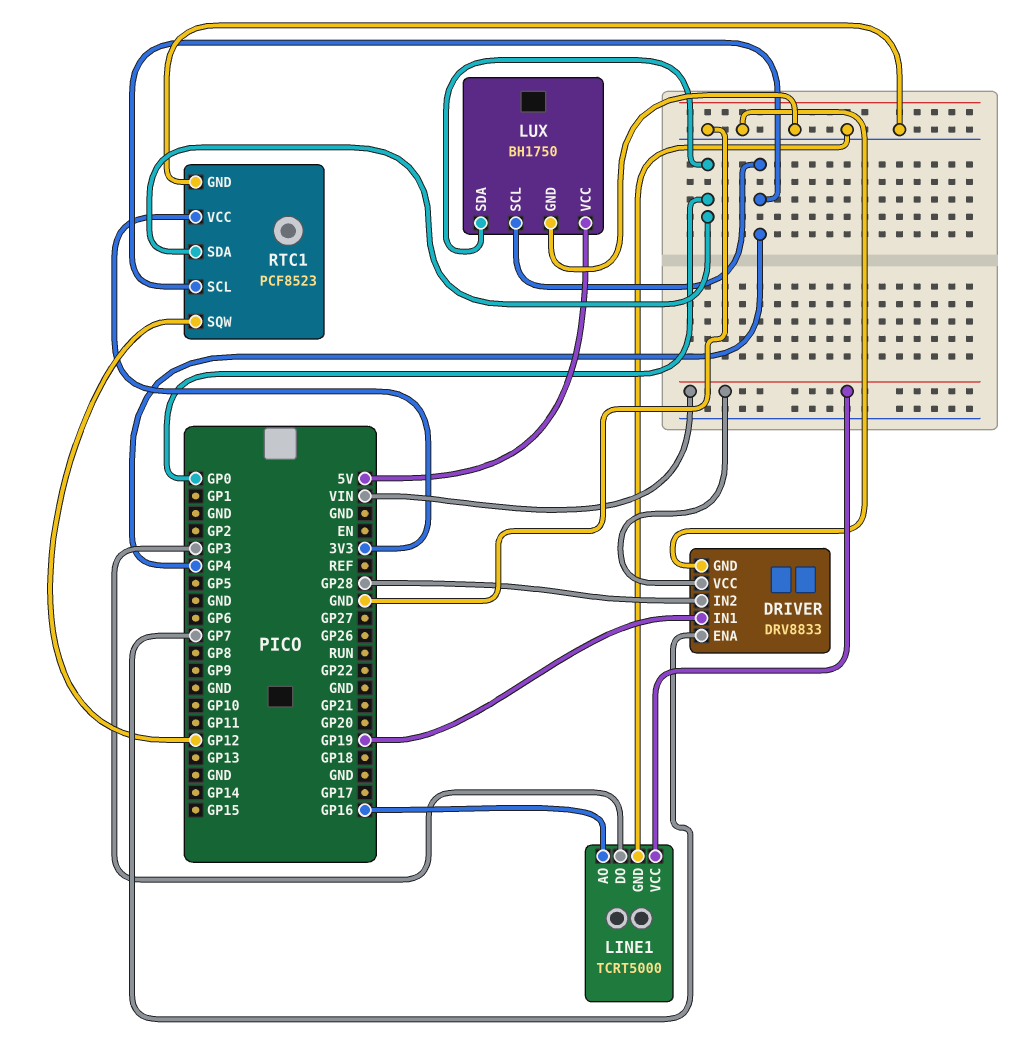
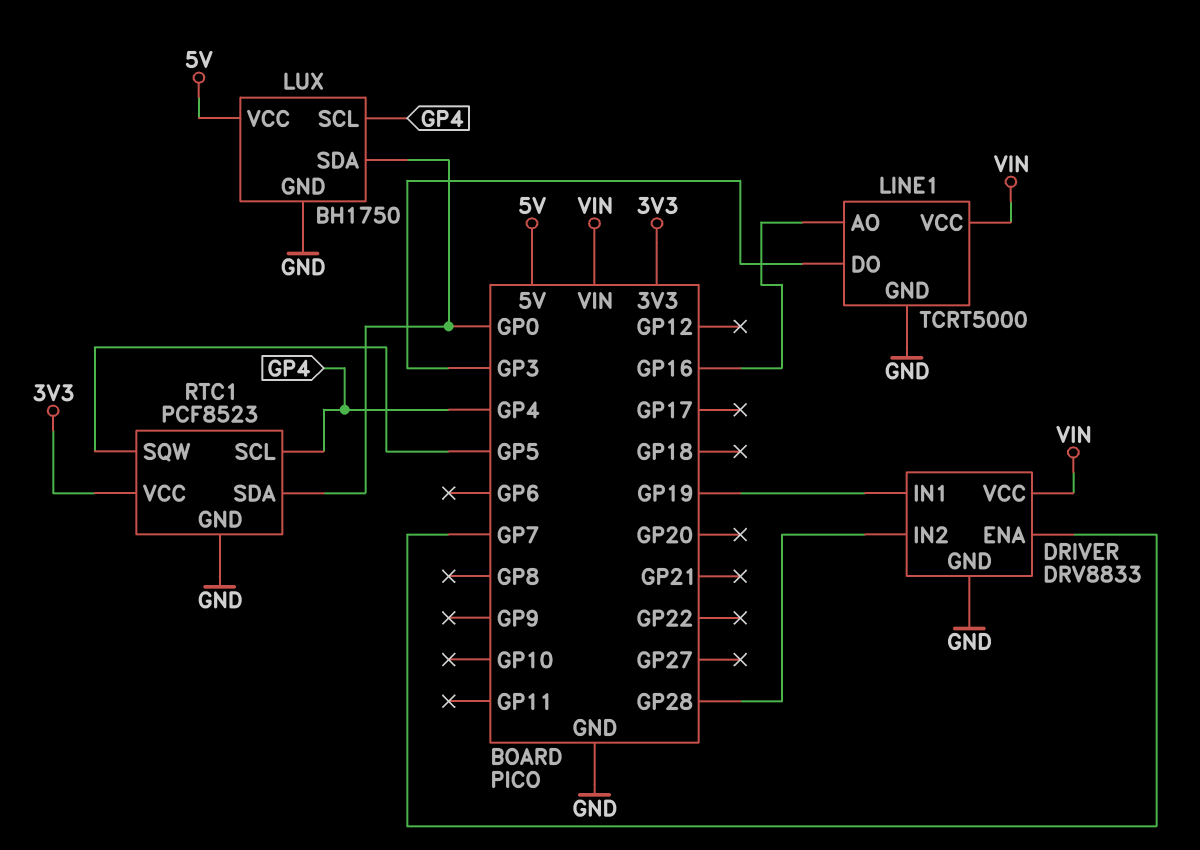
RTC1 pin SQW: GP12 -> GP5

